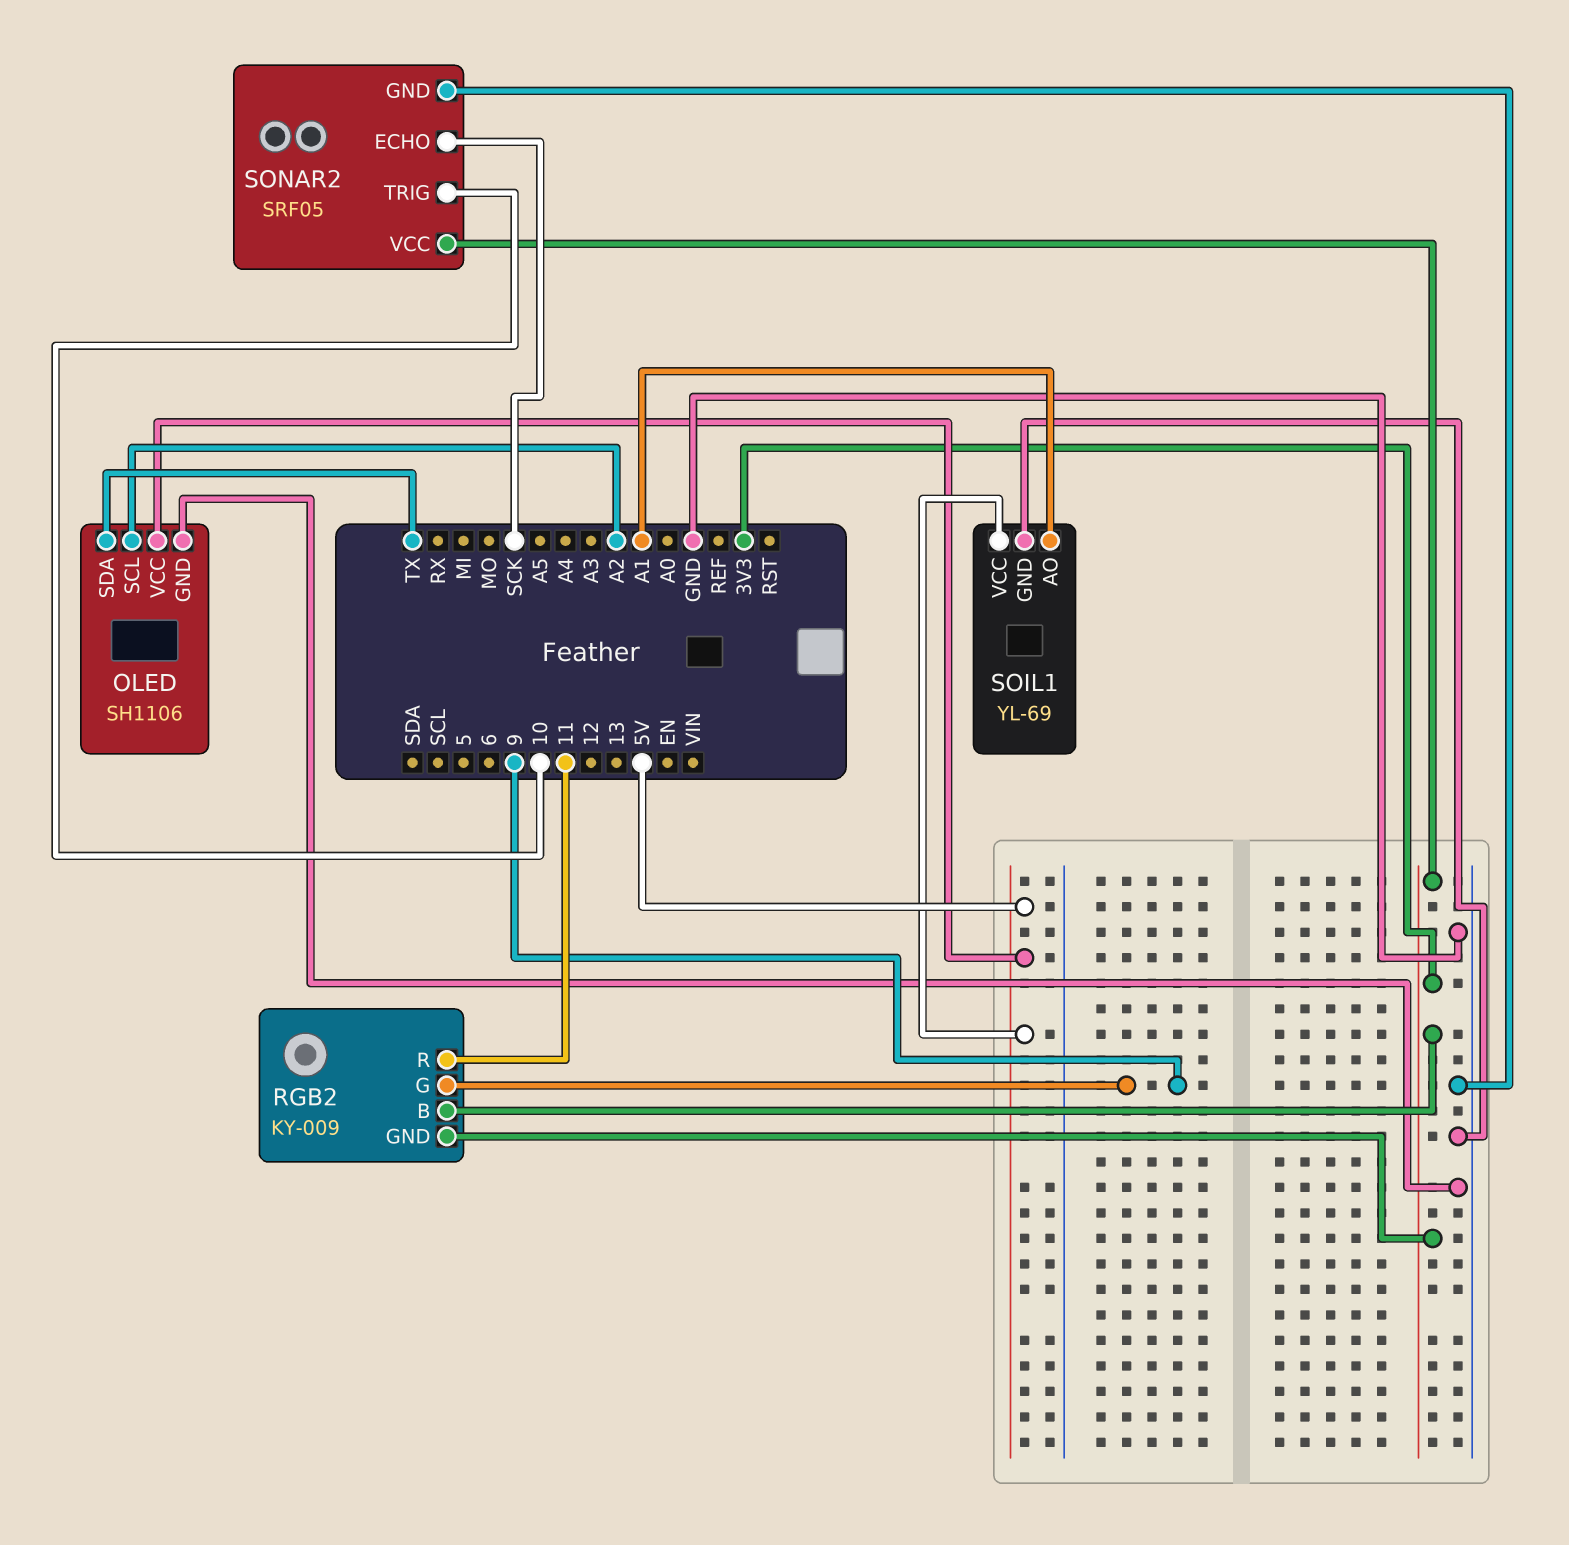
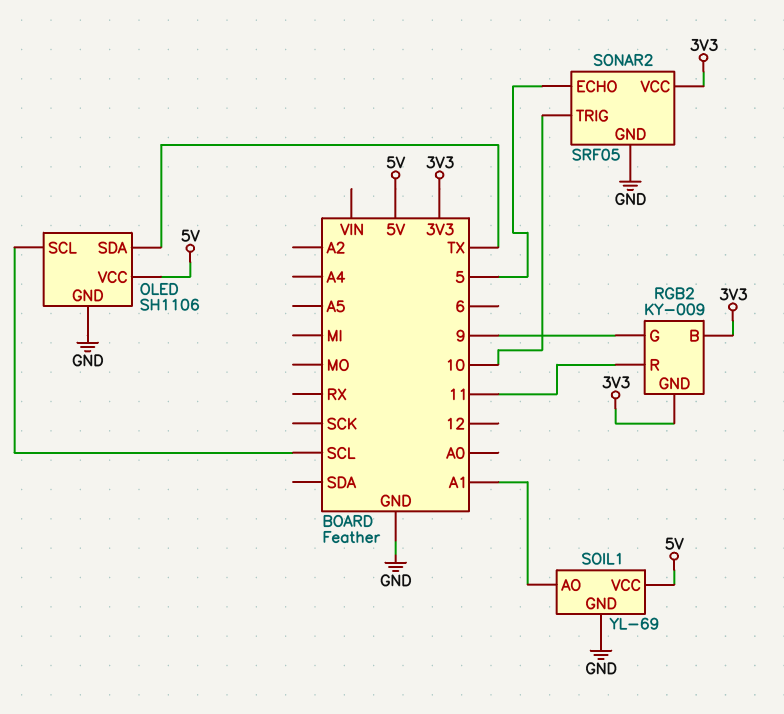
OLED pin SCL: A2 -> SCL
SONAR2 pin ECHO: SCK -> 5

